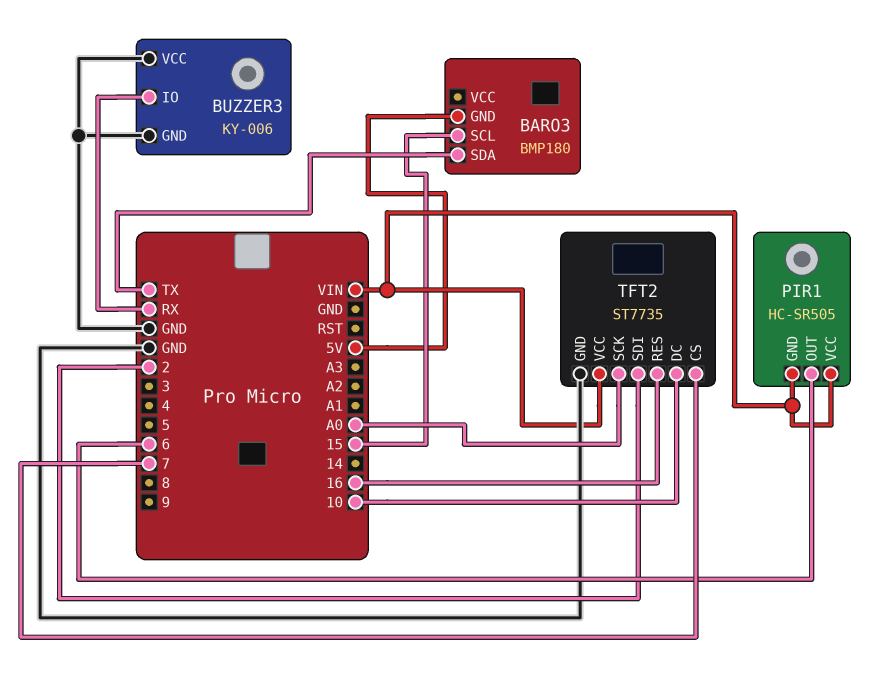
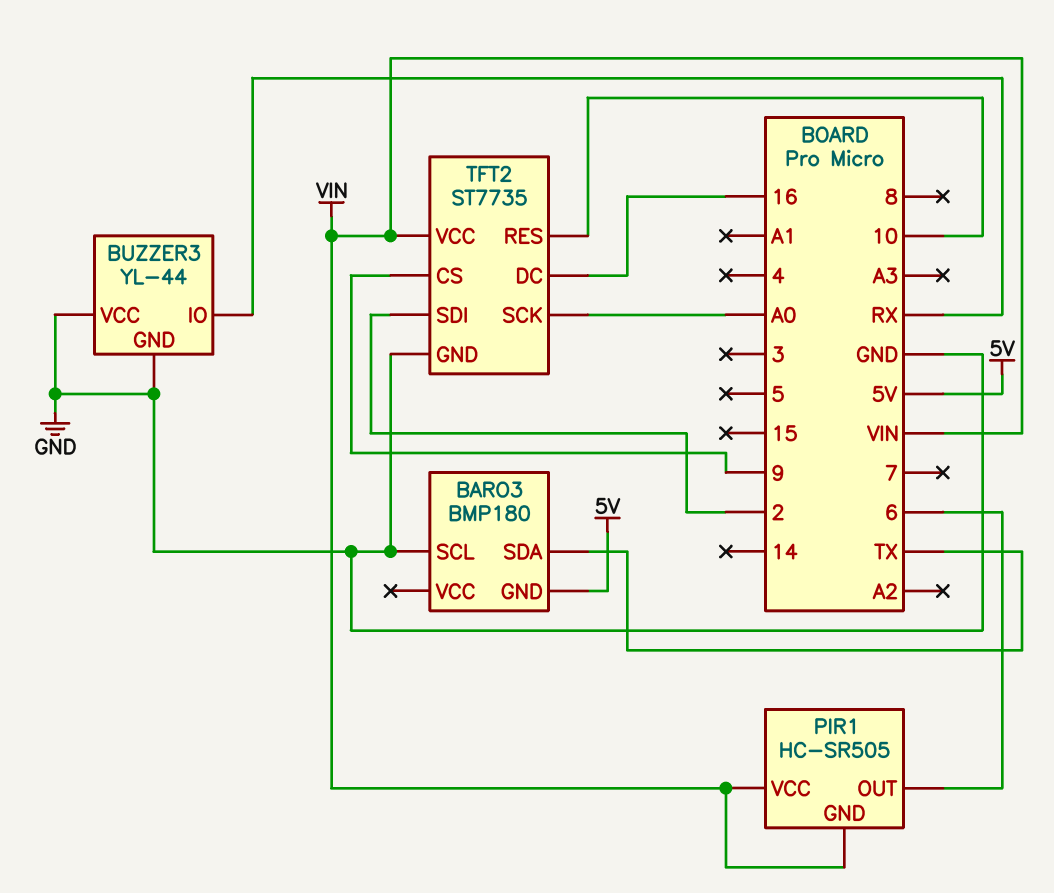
BARO3 pin SCL: 15 -> GND
BUZZER3: KY-006 -> YL-44
TFT2 pin CS: 7 -> 9
TFT2 pin DC: 10 -> 16
TFT2 pin RES: 16 -> 10

